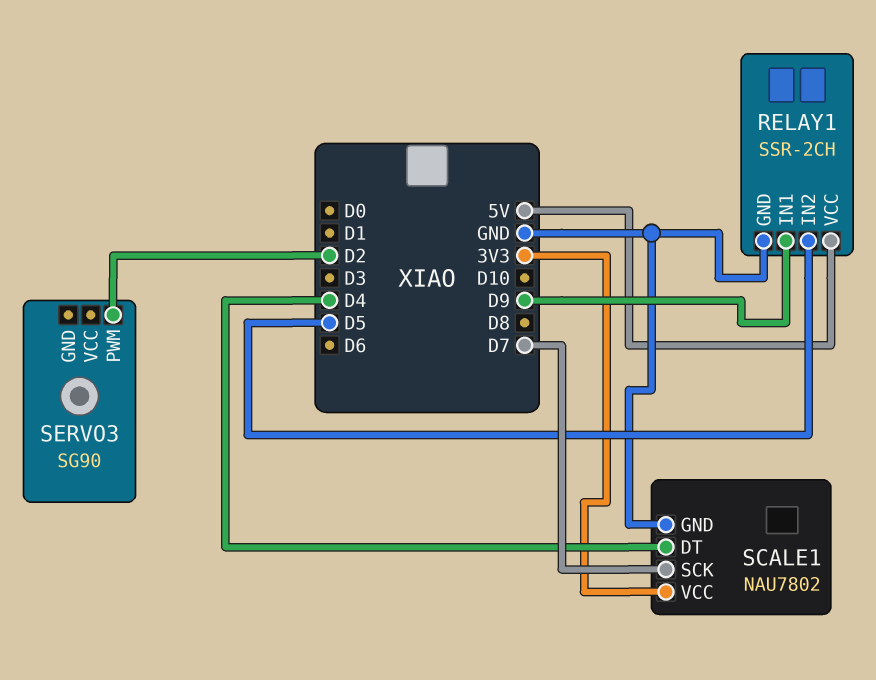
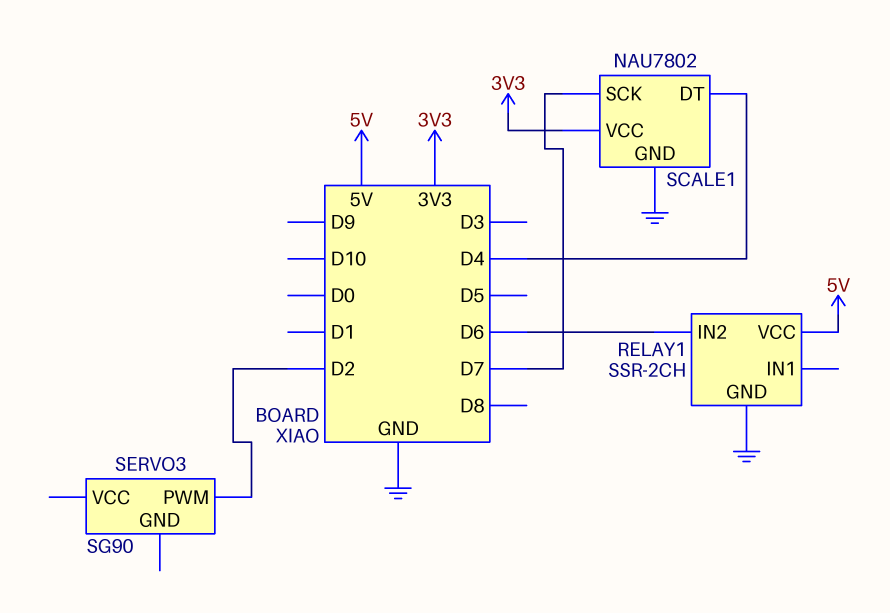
RELAY1 pin IN1: D9 -> none
RELAY1 pin IN2: D5 -> D6

